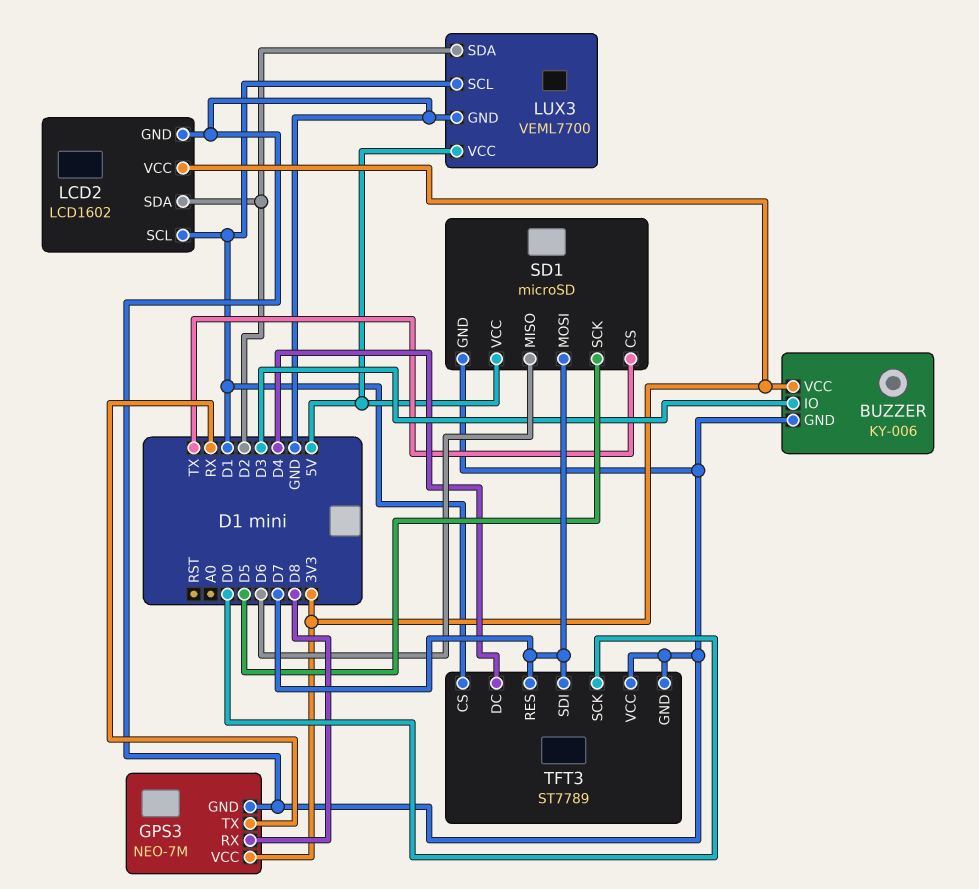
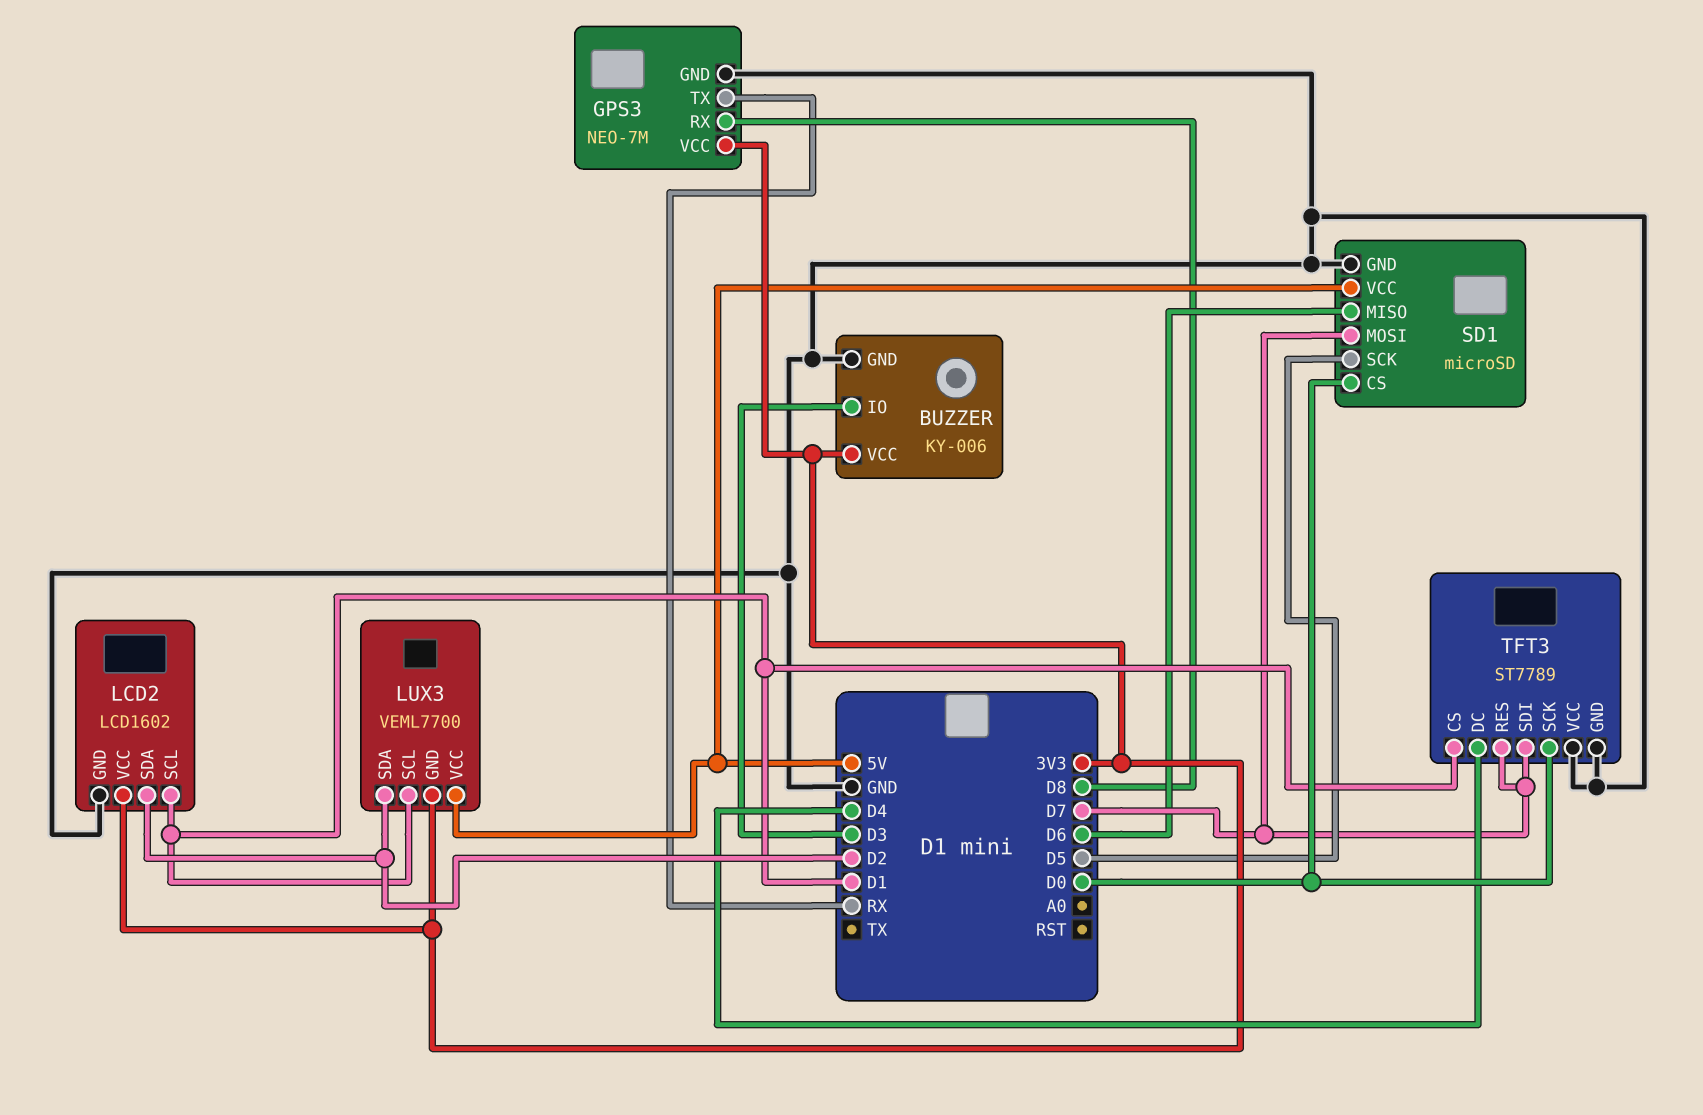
LUX3 pin GND: GND -> 3V3
SD1 pin CS: TX -> D0

